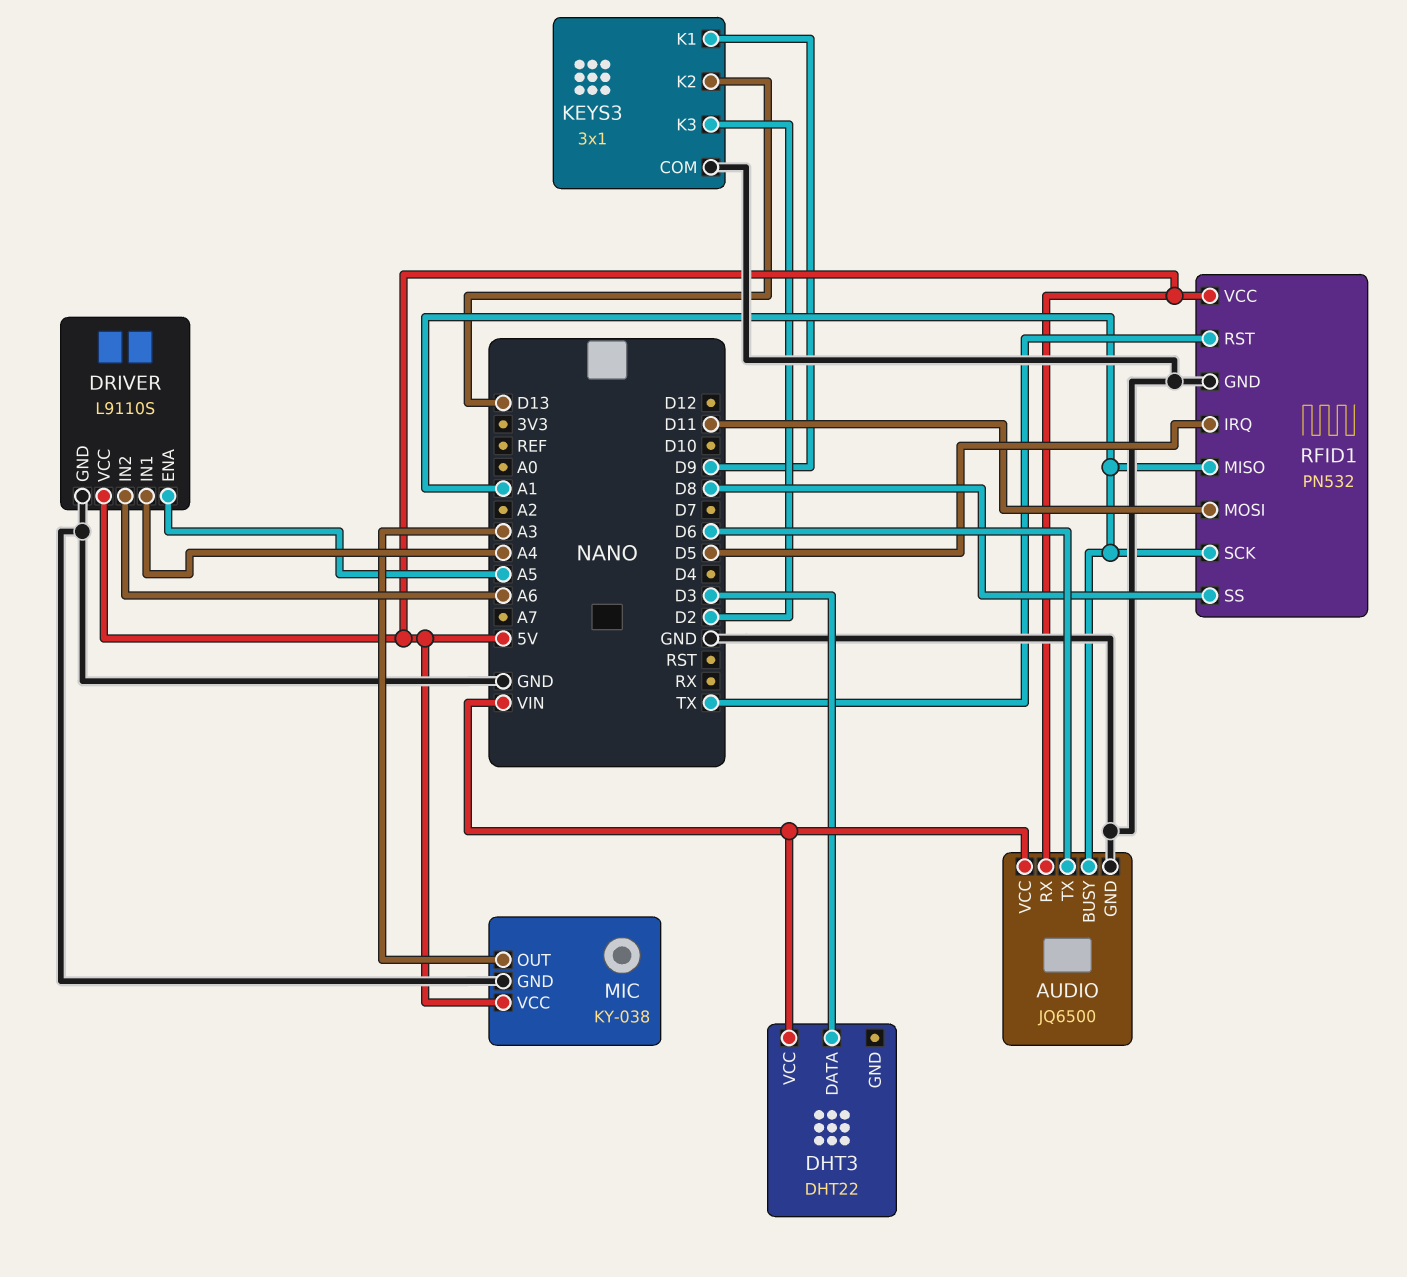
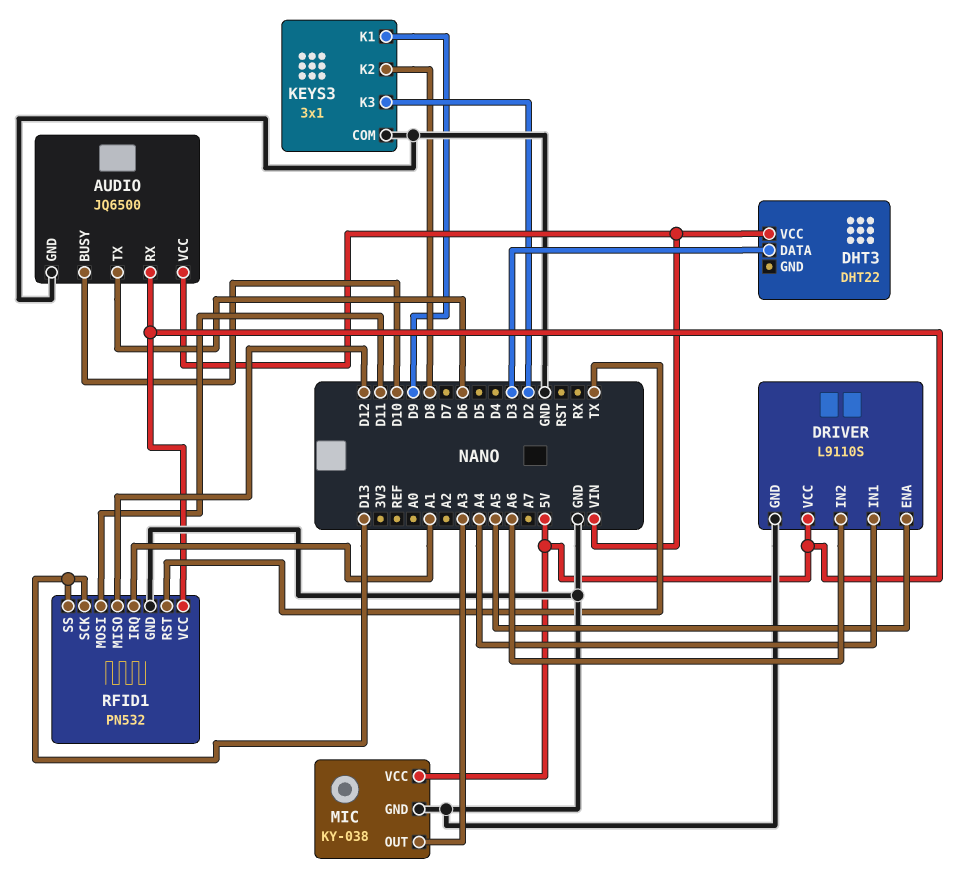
AUDIO pin BUSY: A1 -> D10
KEYS3 pin K2: D13 -> D8
RFID1 pin IRQ: D5 -> A1
RFID1 pin MISO: A1 -> D12
RFID1 pin SCK: A1 -> D13
RFID1 pin SS: D8 -> D13

